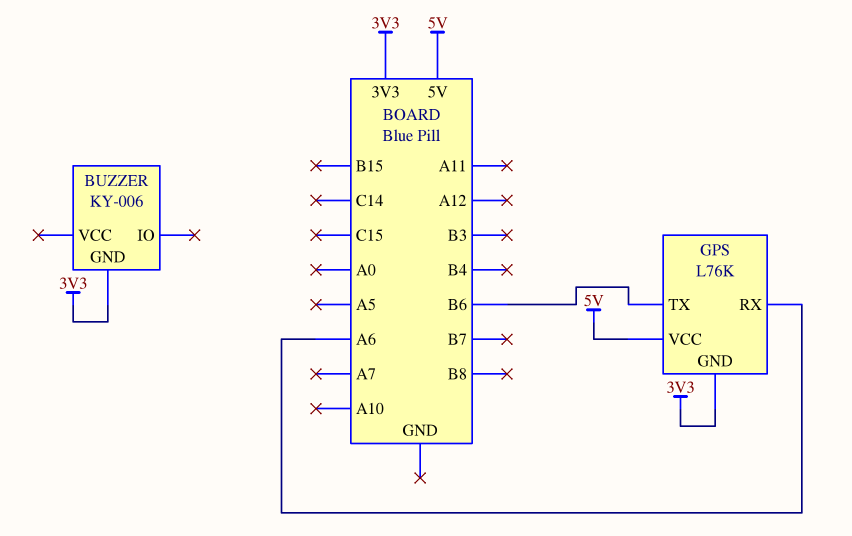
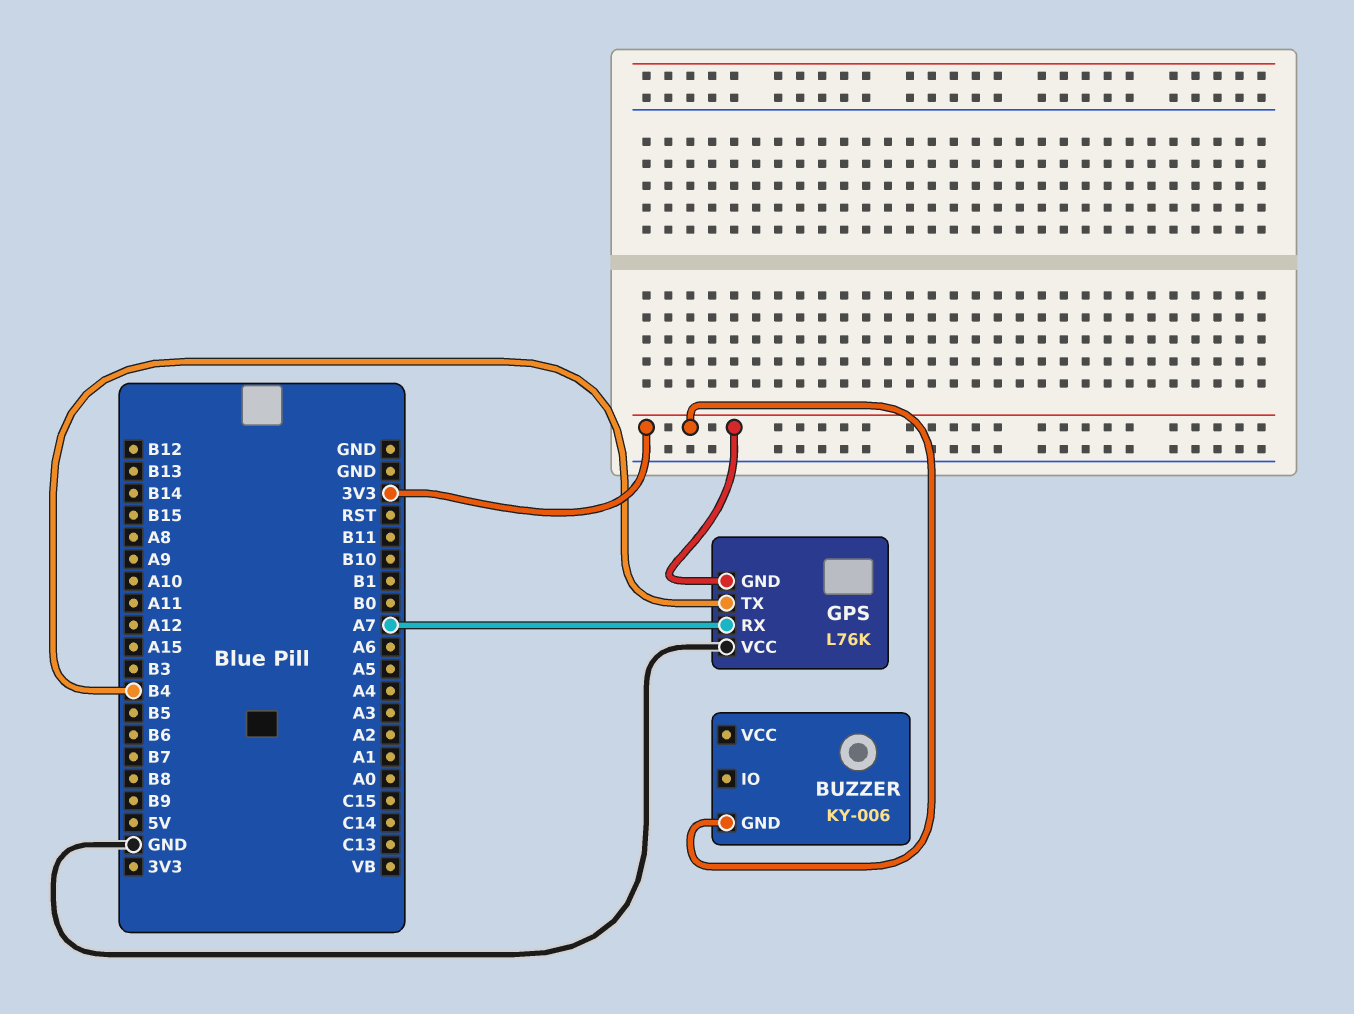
GPS pin RX: A6 -> A7
GPS pin TX: B6 -> B4
GPS pin VCC: 5V -> GND

